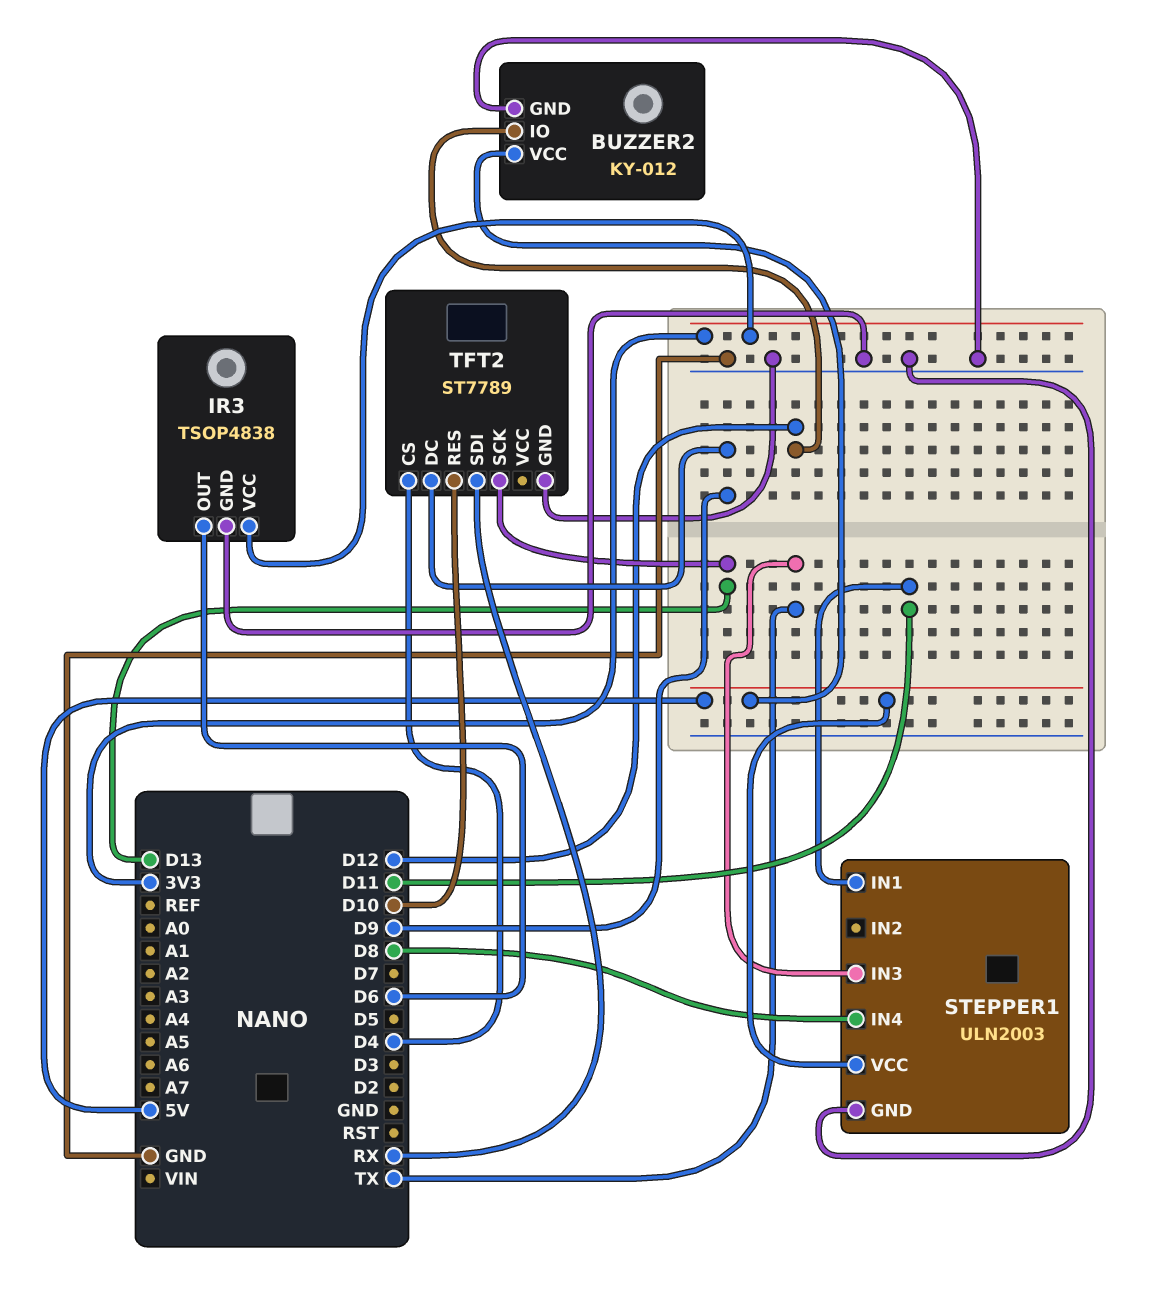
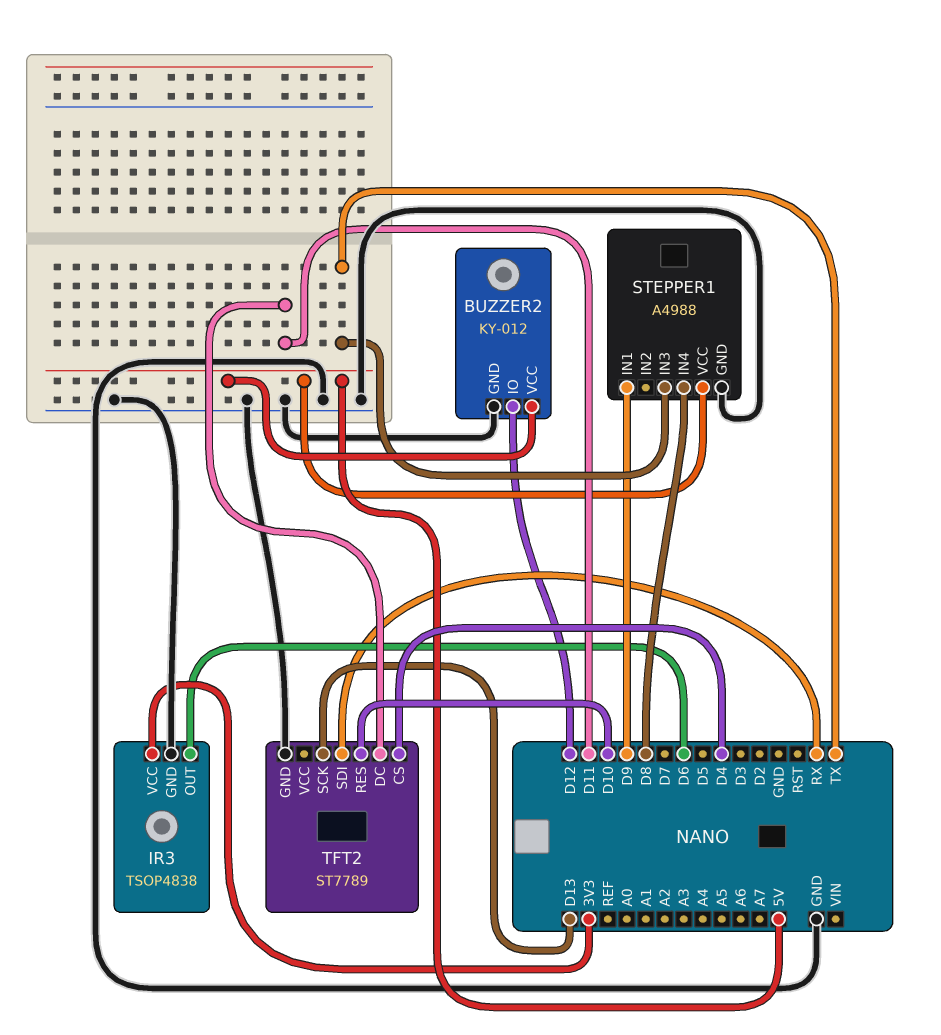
STEPPER1: ULN2003 -> A4988
STEPPER1 pin IN1: D11 -> D9
TFT2 pin DC: D9 -> D11

